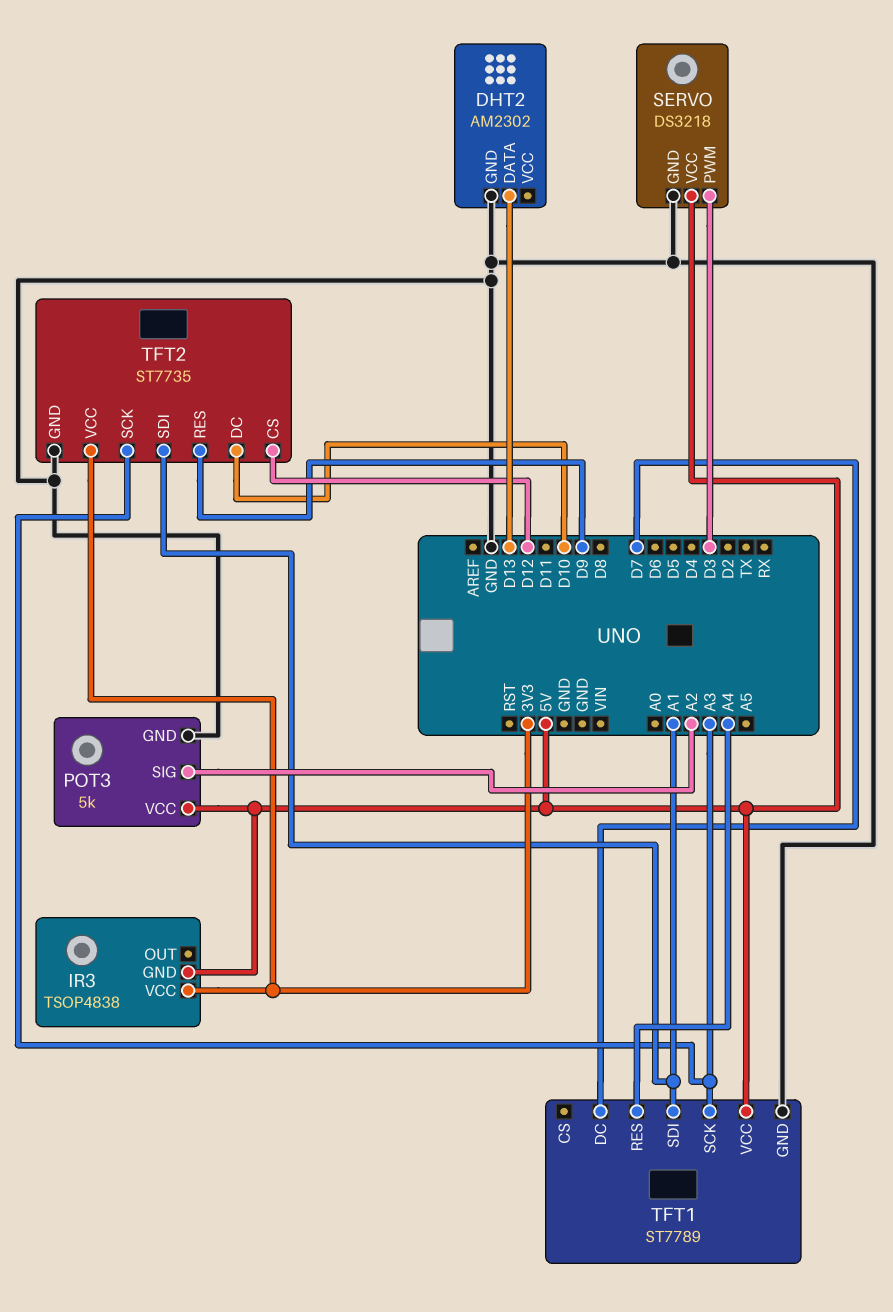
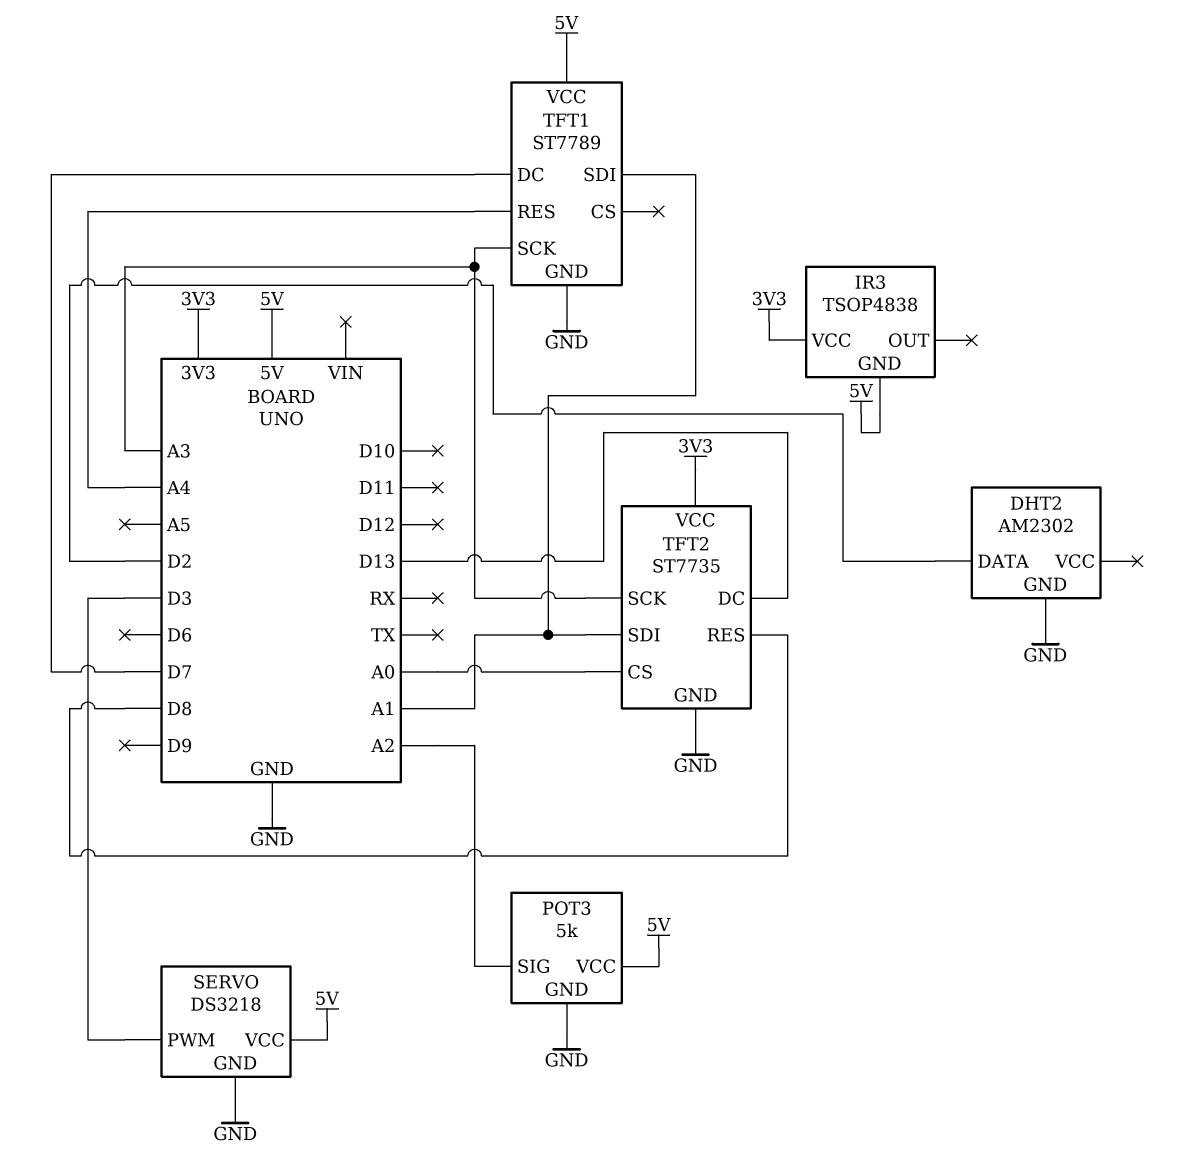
DHT2 pin DATA: D13 -> D2
TFT2 pin CS: D12 -> A0
TFT2 pin DC: D10 -> D13
TFT2 pin RES: D9 -> D8

